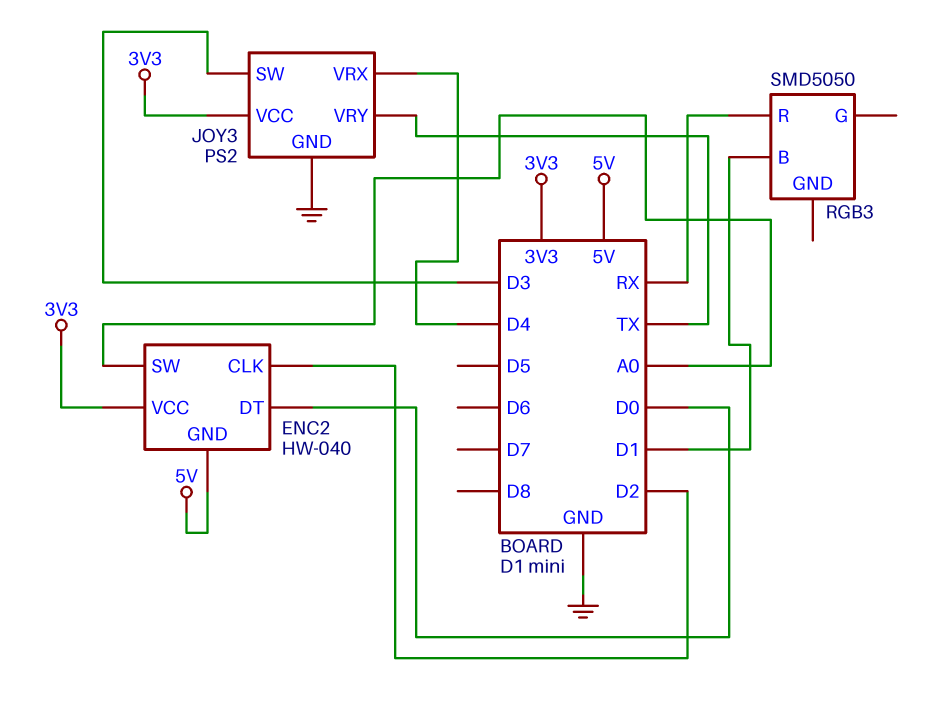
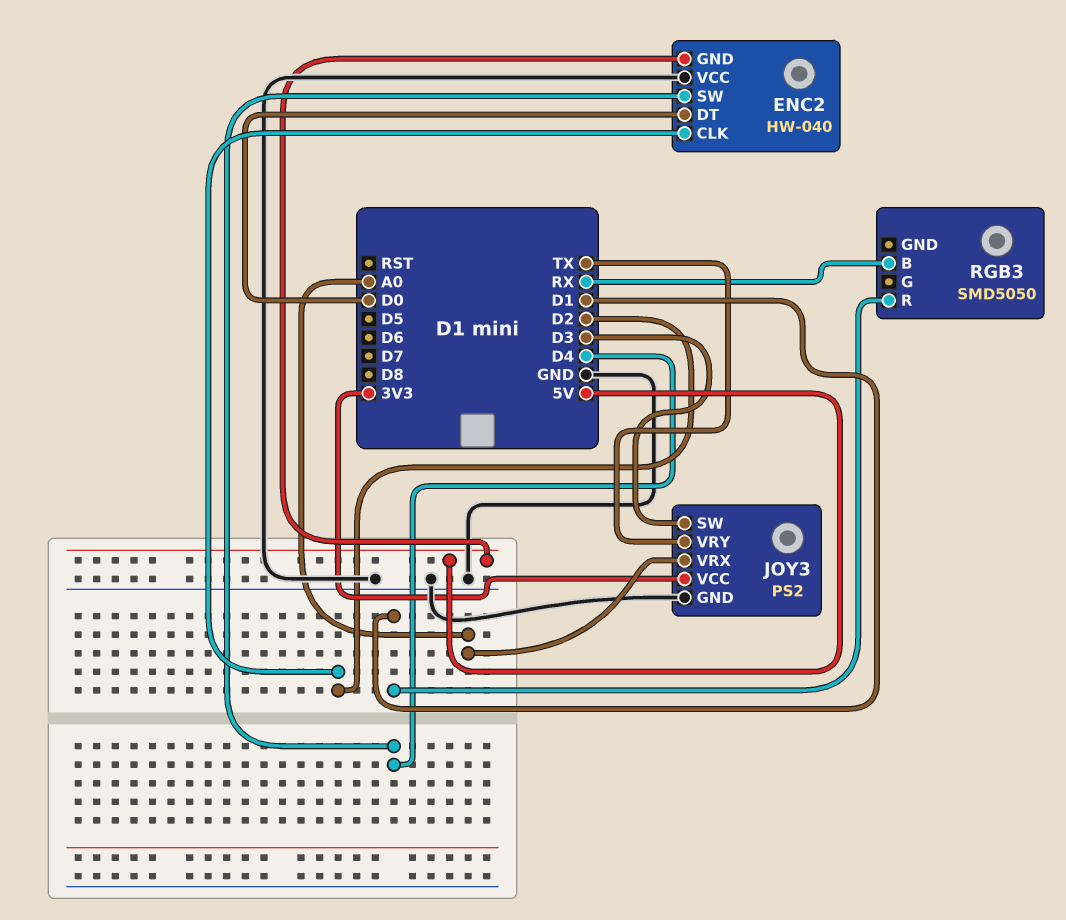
ENC2 pin SW: A0 -> D4
ENC2 pin VCC: 3V3 -> GND
JOY3 pin VRX: D4 -> A0
RGB3 pin B: D1 -> RX
RGB3 pin R: RX -> D1

